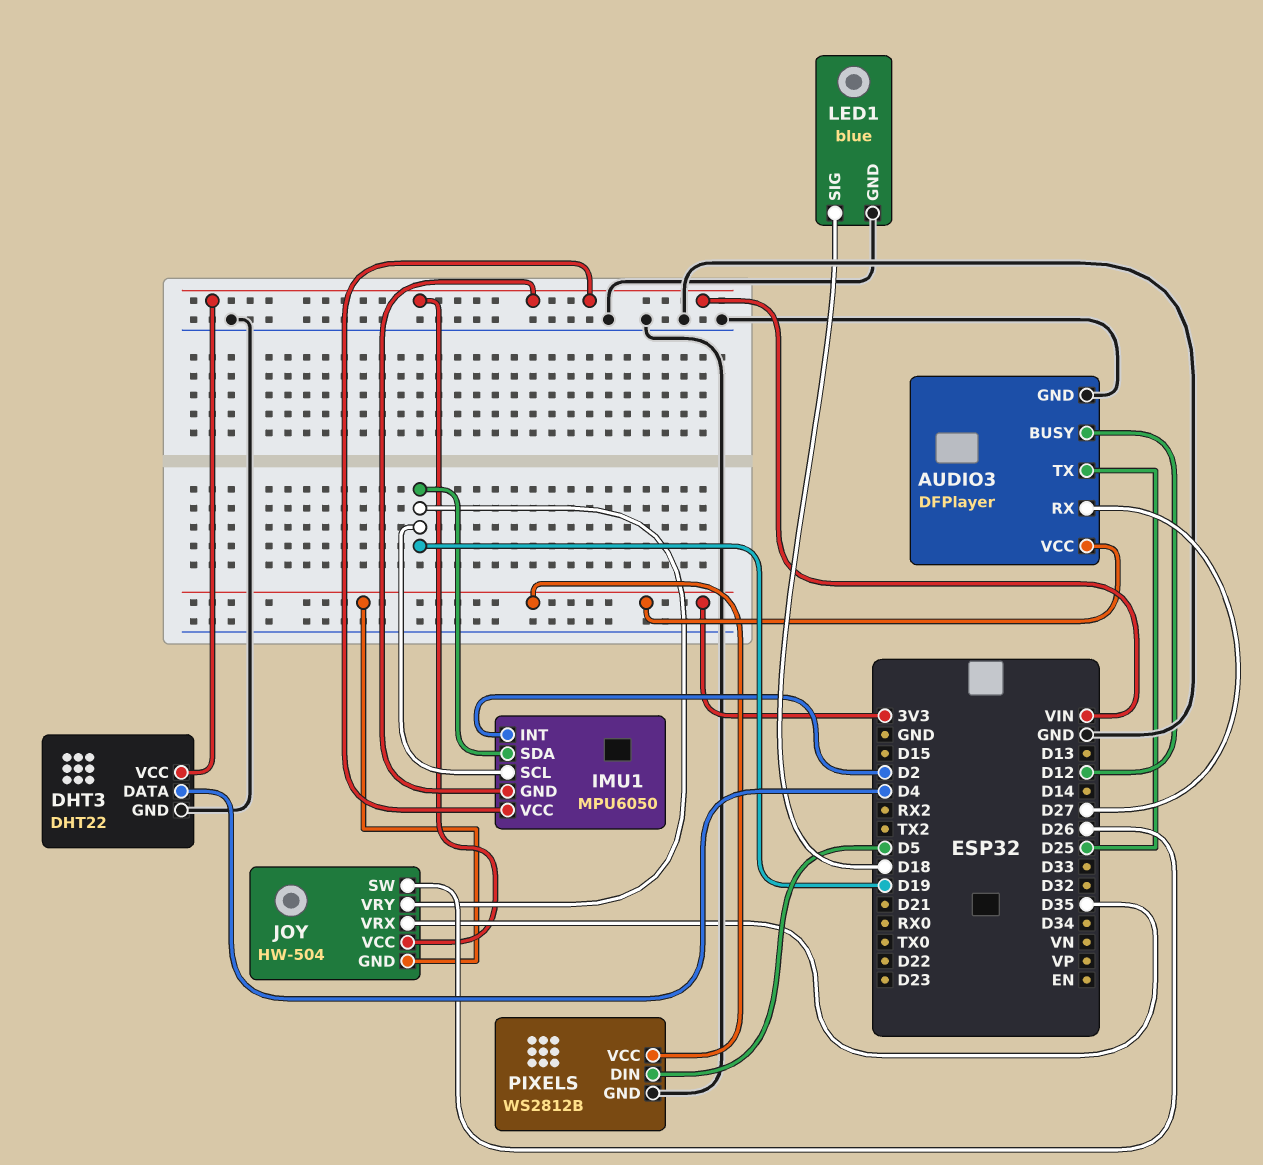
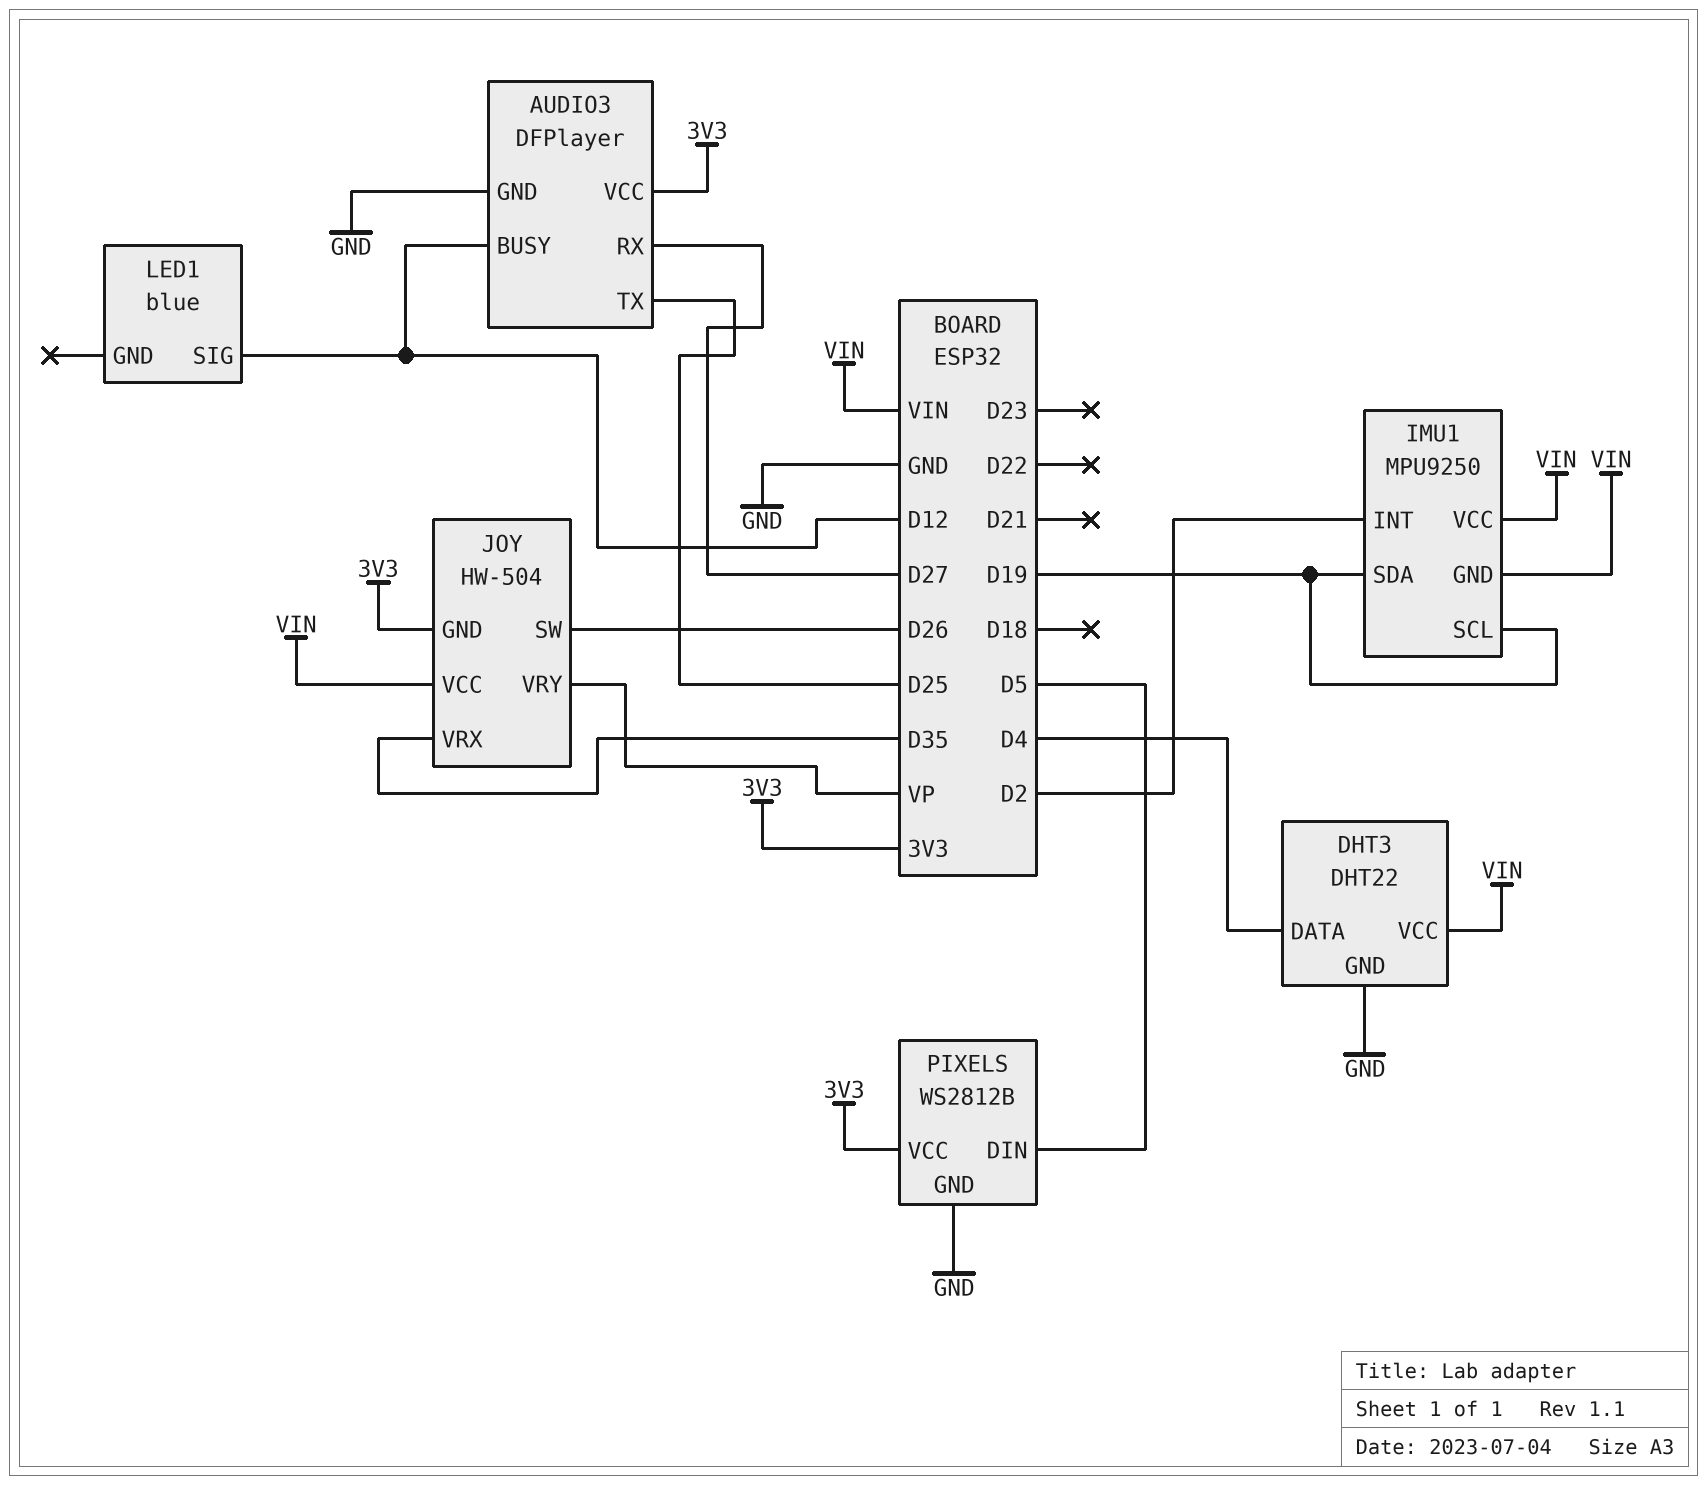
IMU1: MPU6050 -> MPU9250
JOY pin VRY: D19 -> VP
LED1 pin GND: GND -> none
LED1 pin SIG: D18 -> D12

